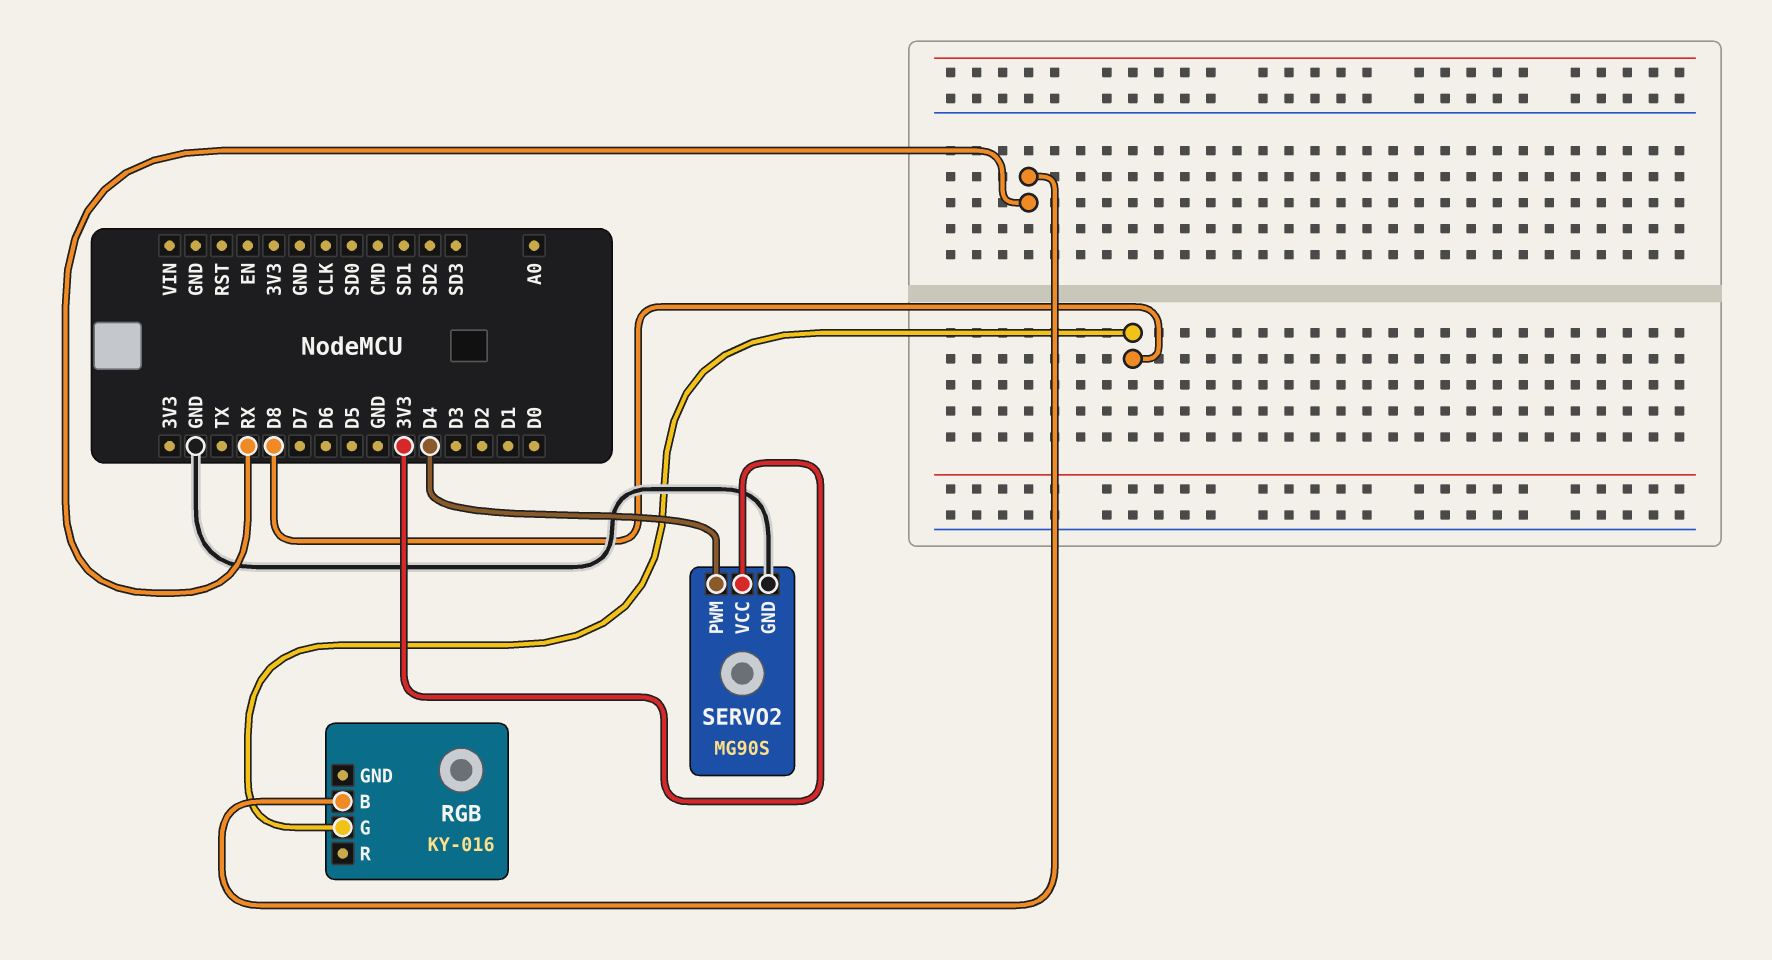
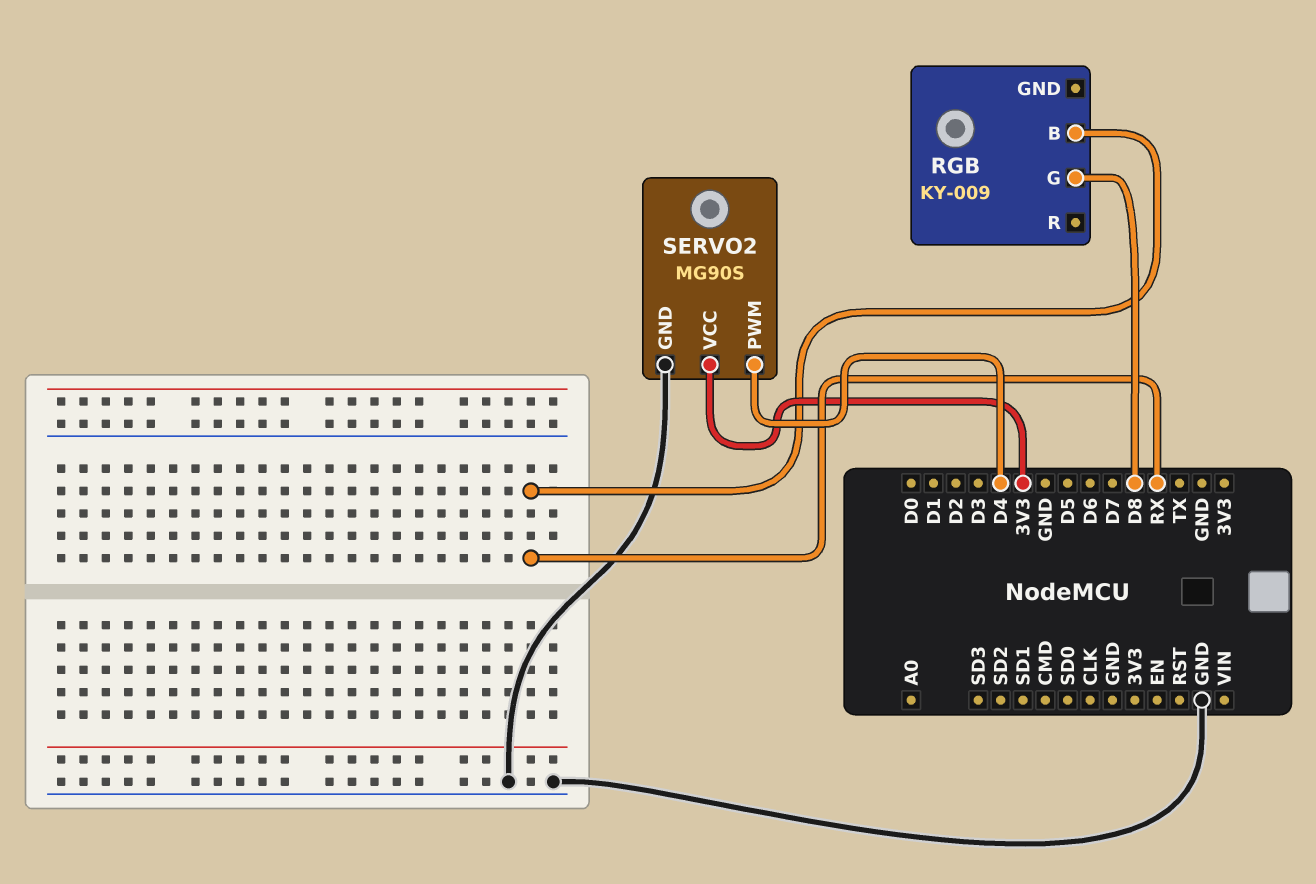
RGB: KY-016 -> KY-009

